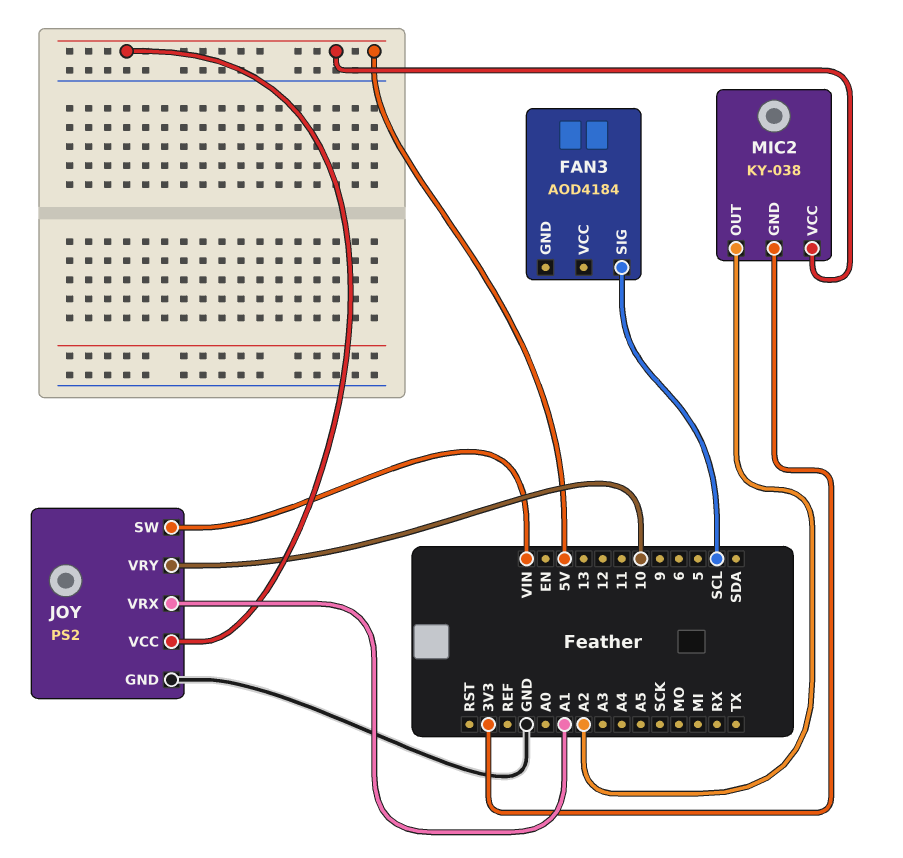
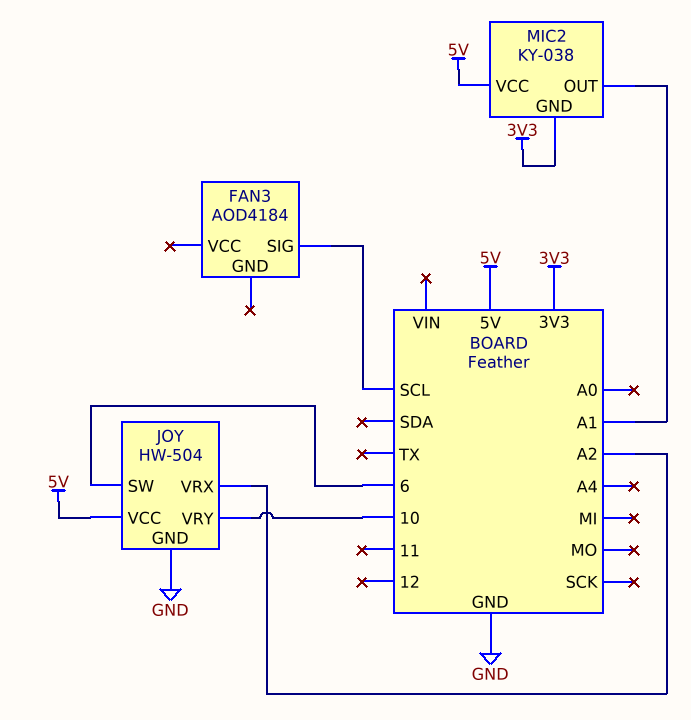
JOY: PS2 -> HW-504
JOY pin SW: VIN -> 6
JOY pin VRX: A1 -> A2
MIC2 pin OUT: A2 -> A1

